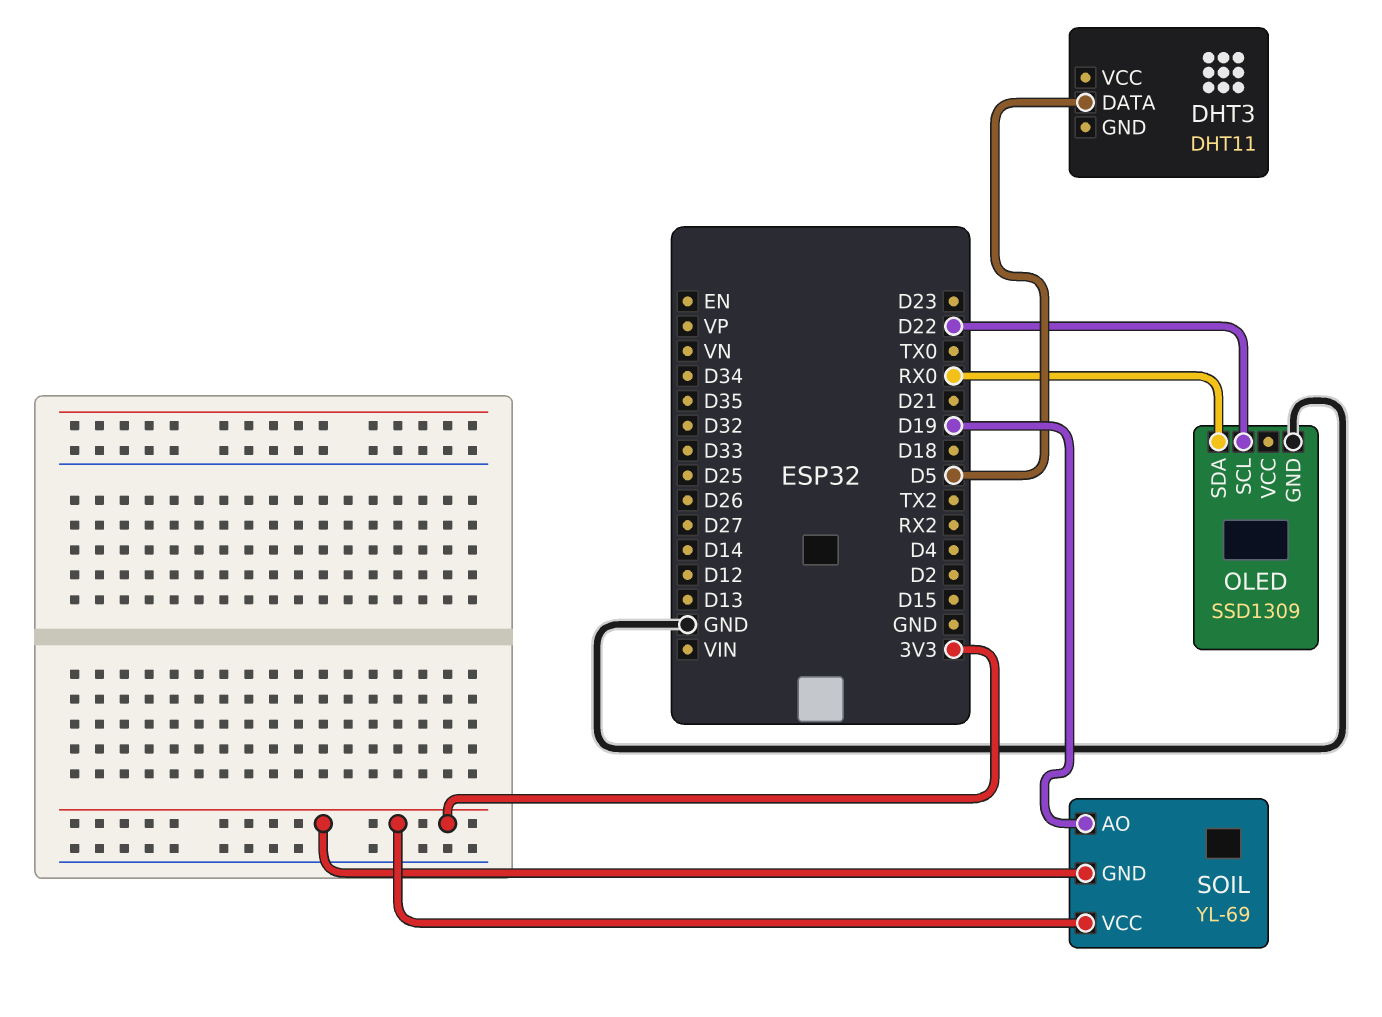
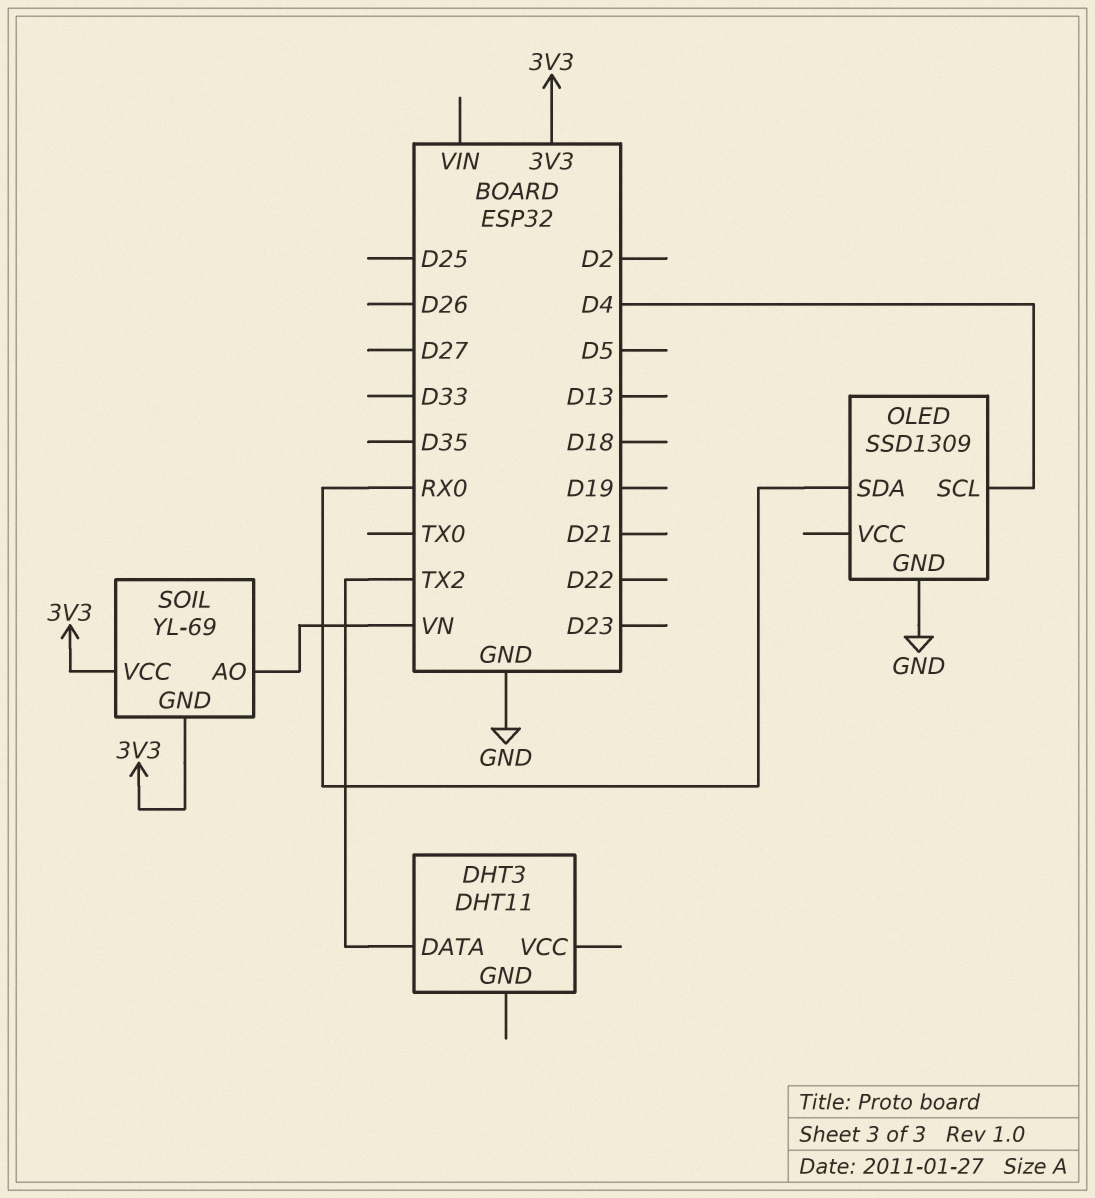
DHT3 pin DATA: D5 -> TX2
OLED pin SCL: D22 -> D4
SOIL pin AO: D19 -> VN

